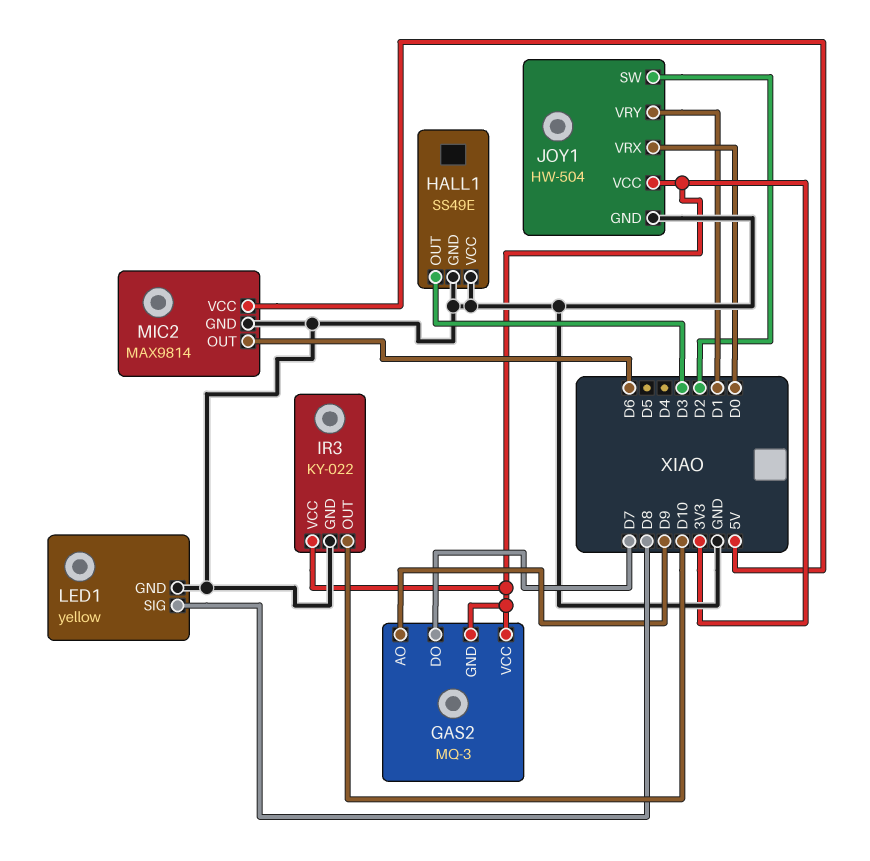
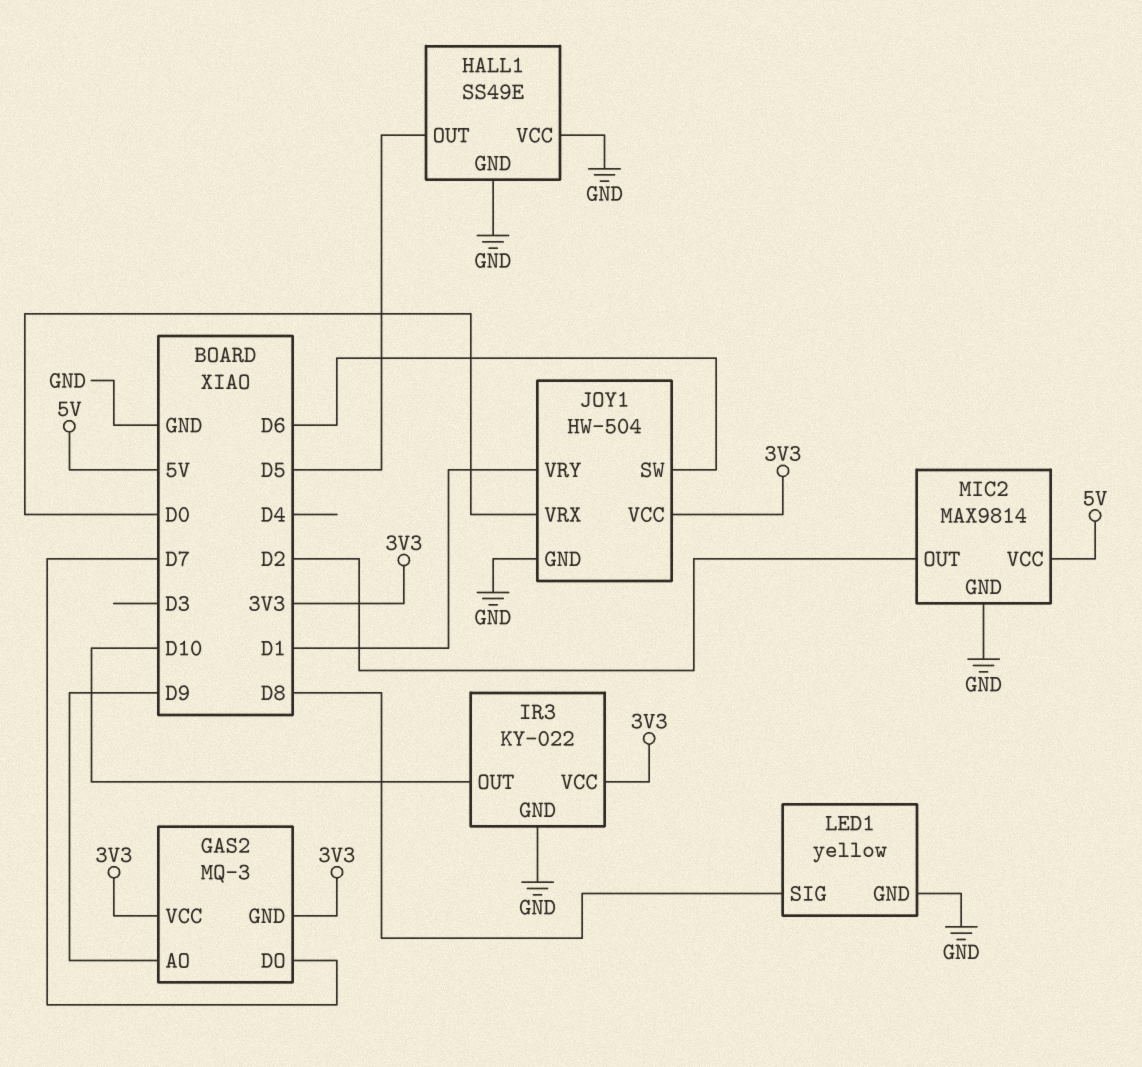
HALL1 pin OUT: D3 -> D5
JOY1 pin SW: D2 -> D6
MIC2 pin OUT: D6 -> D2

